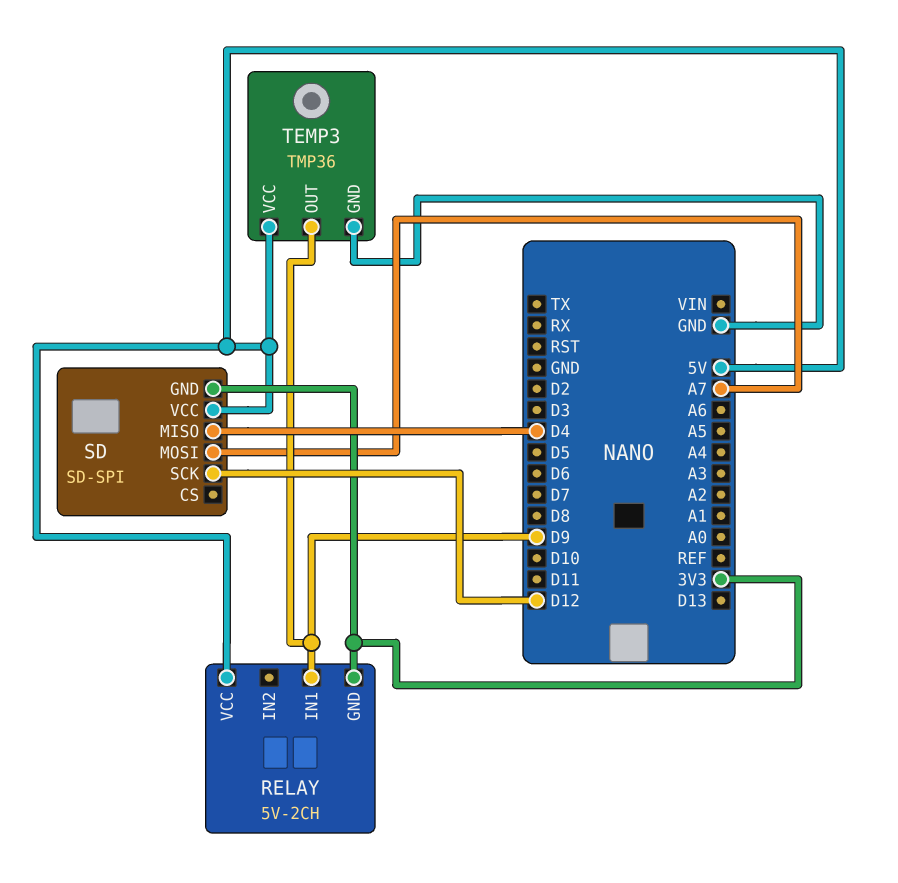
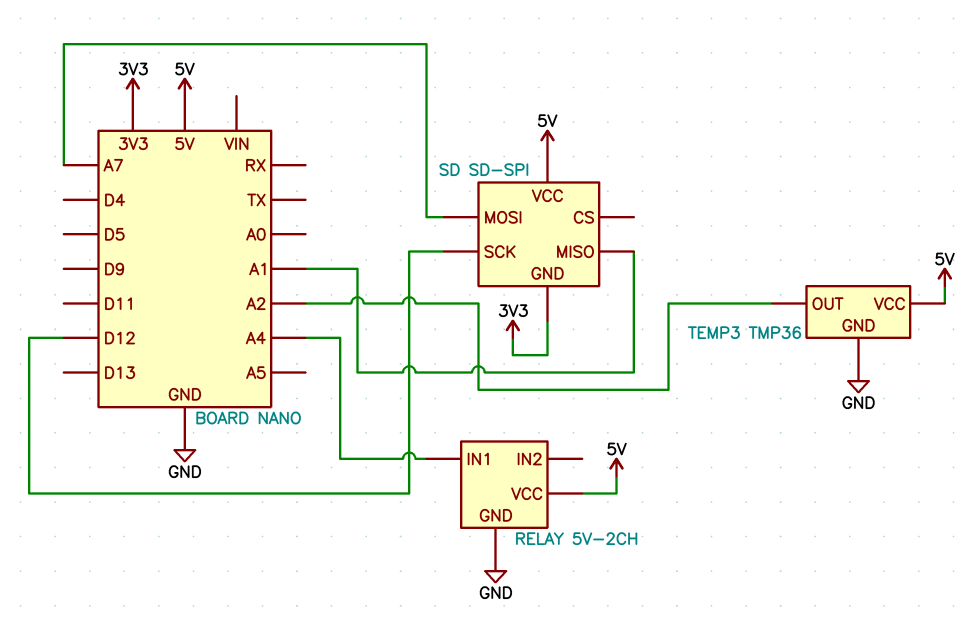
RELAY pin GND: 3V3 -> GND
RELAY pin IN1: D9 -> A4
SD pin MISO: D4 -> A1
TEMP3 pin OUT: D9 -> A2

